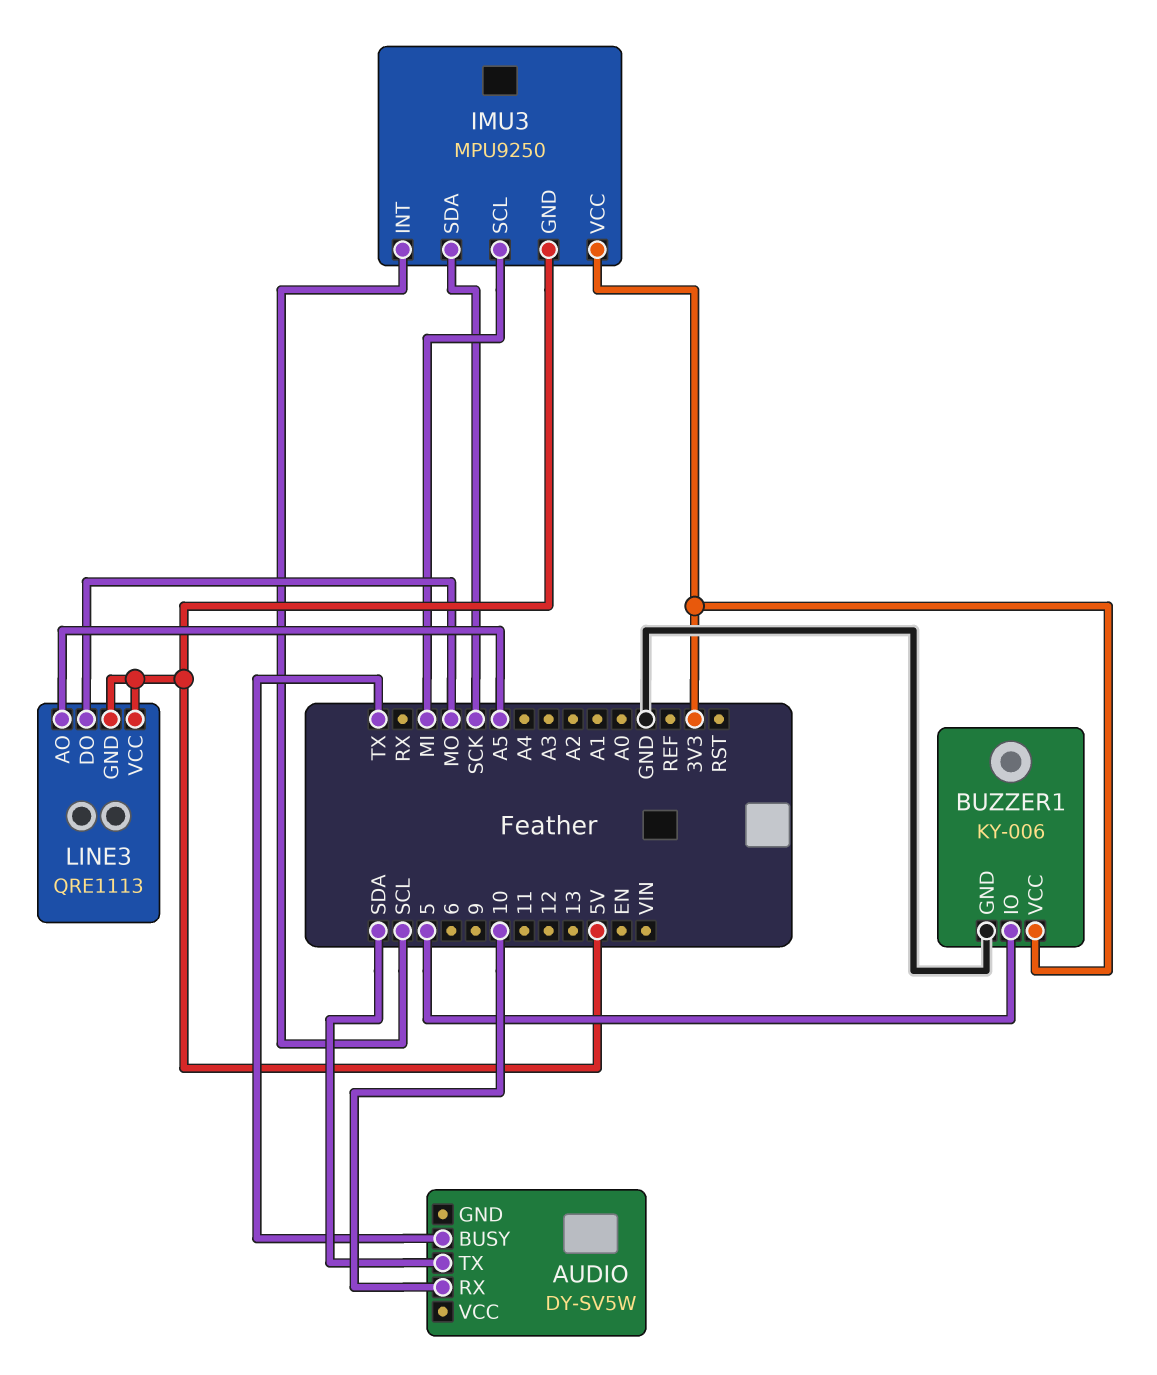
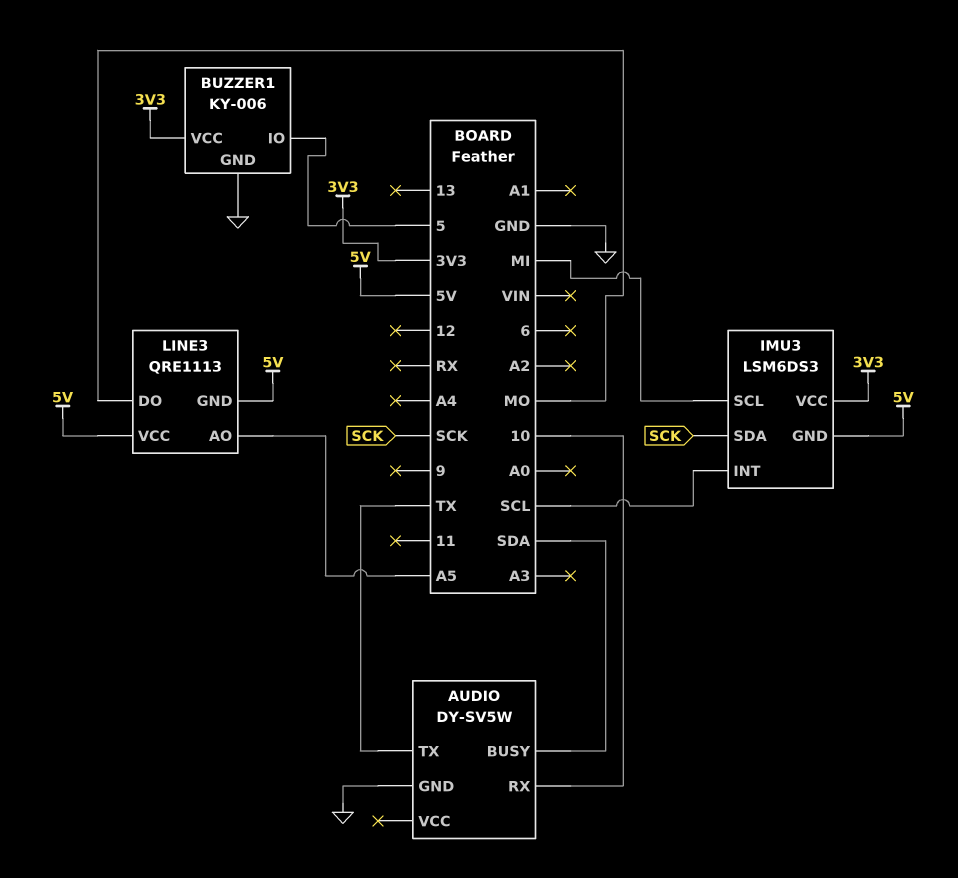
AUDIO pin BUSY: TX -> SDA
AUDIO pin GND: none -> GND
AUDIO pin TX: SDA -> TX
IMU3: MPU9250 -> LSM6DS3

